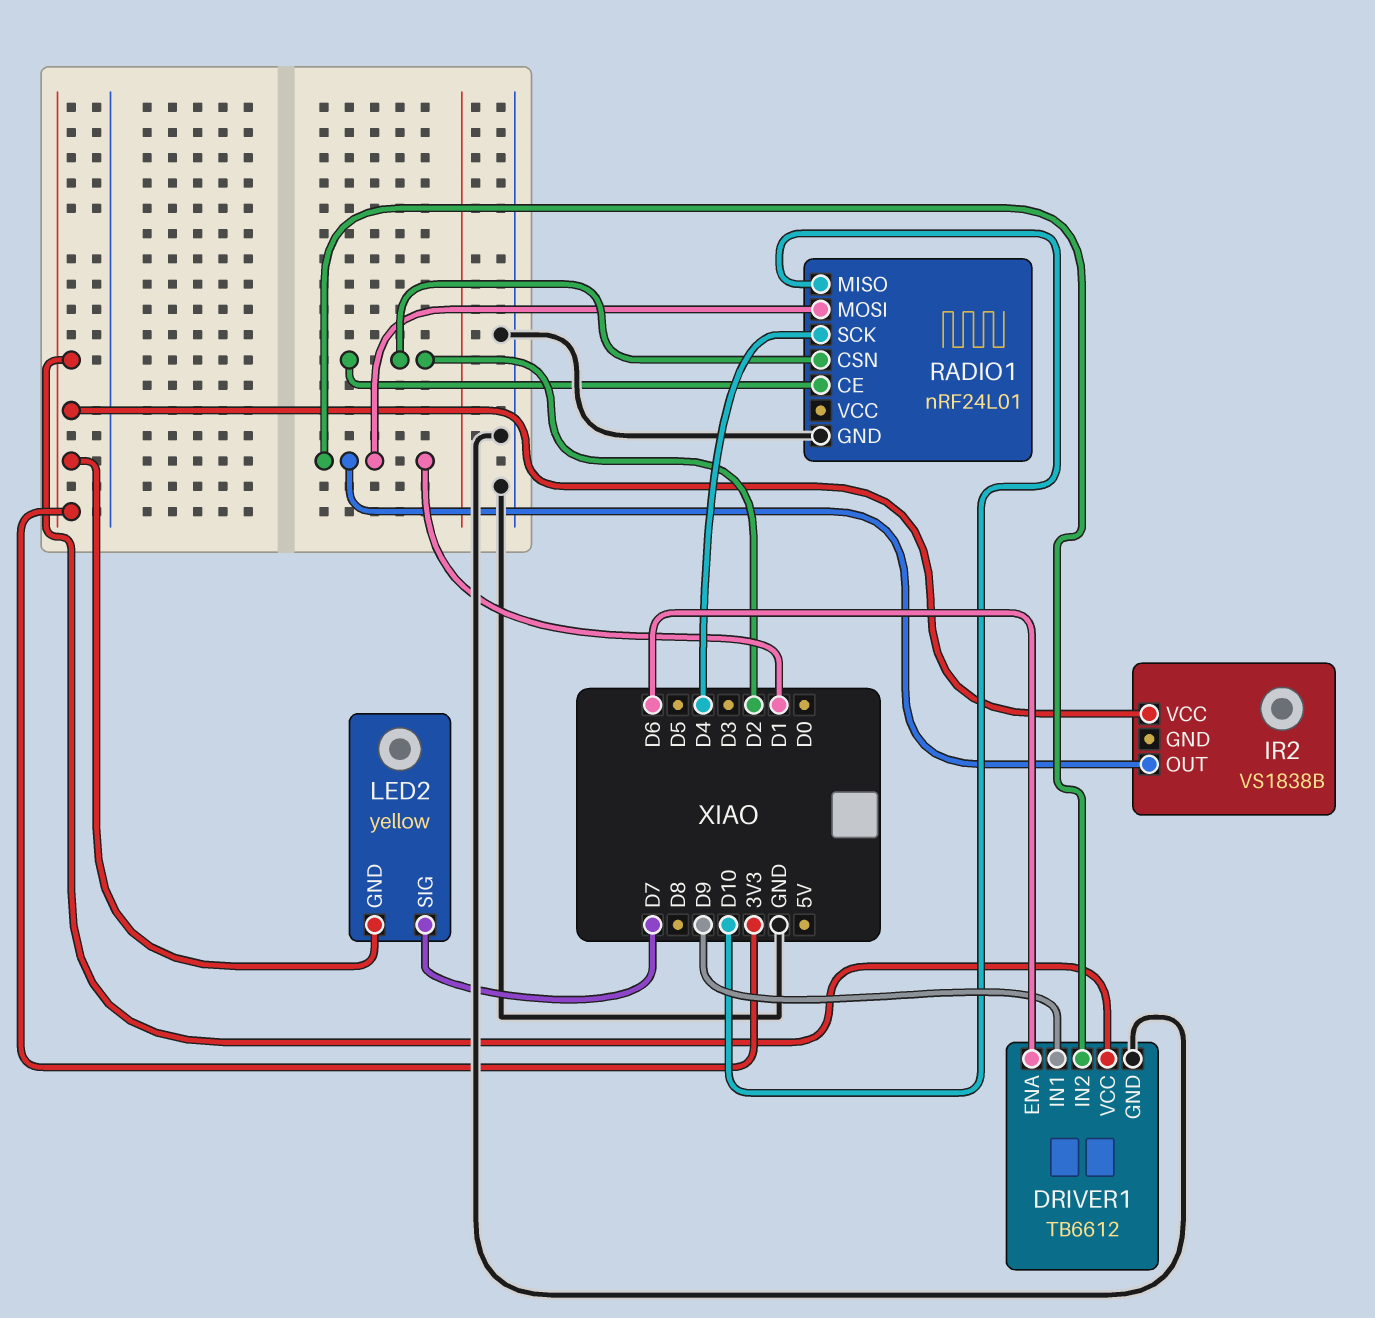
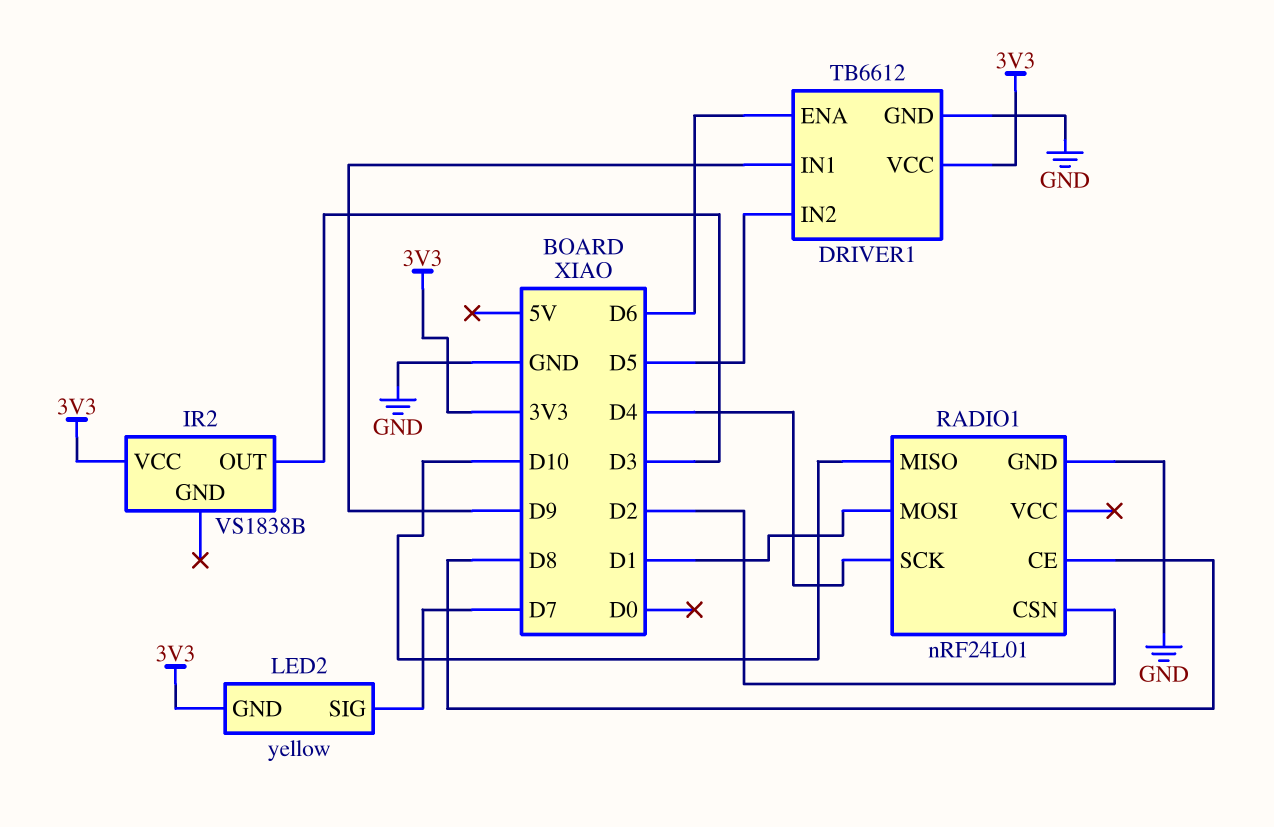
DRIVER1 pin IN2: D1 -> D5
IR2 pin OUT: D1 -> D3
RADIO1 pin CE: D2 -> D8

